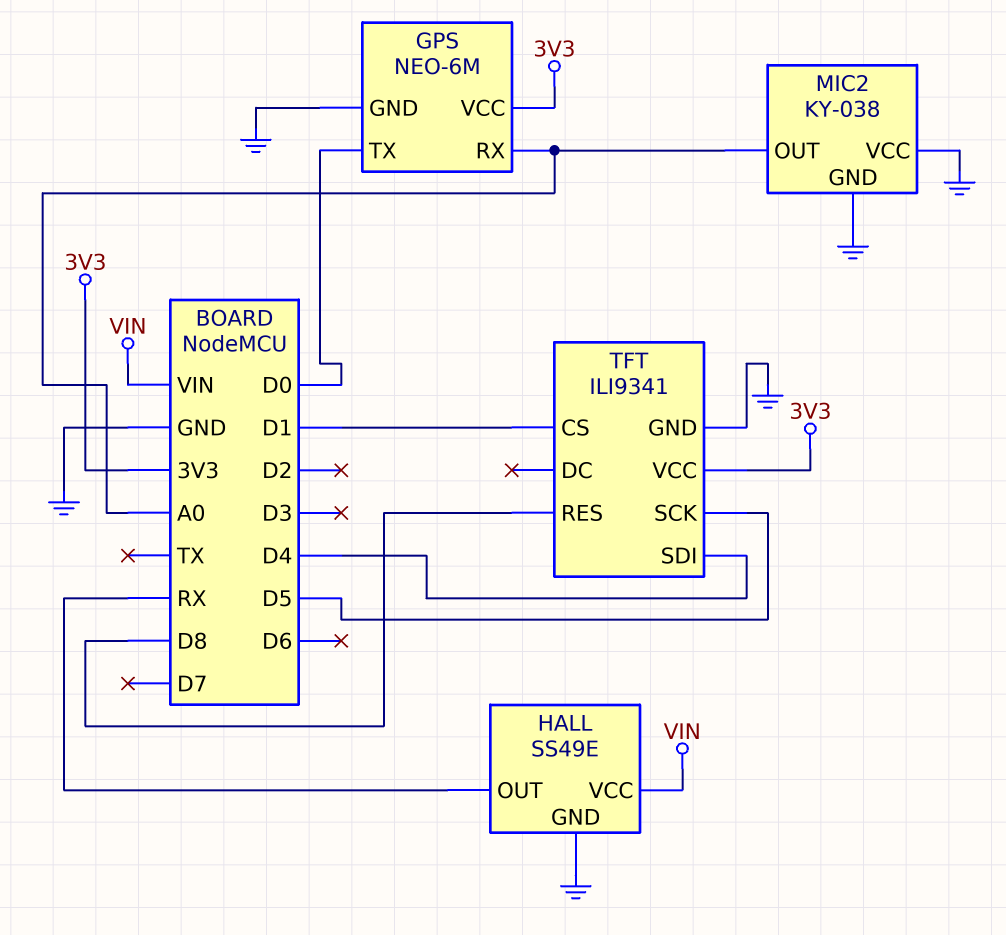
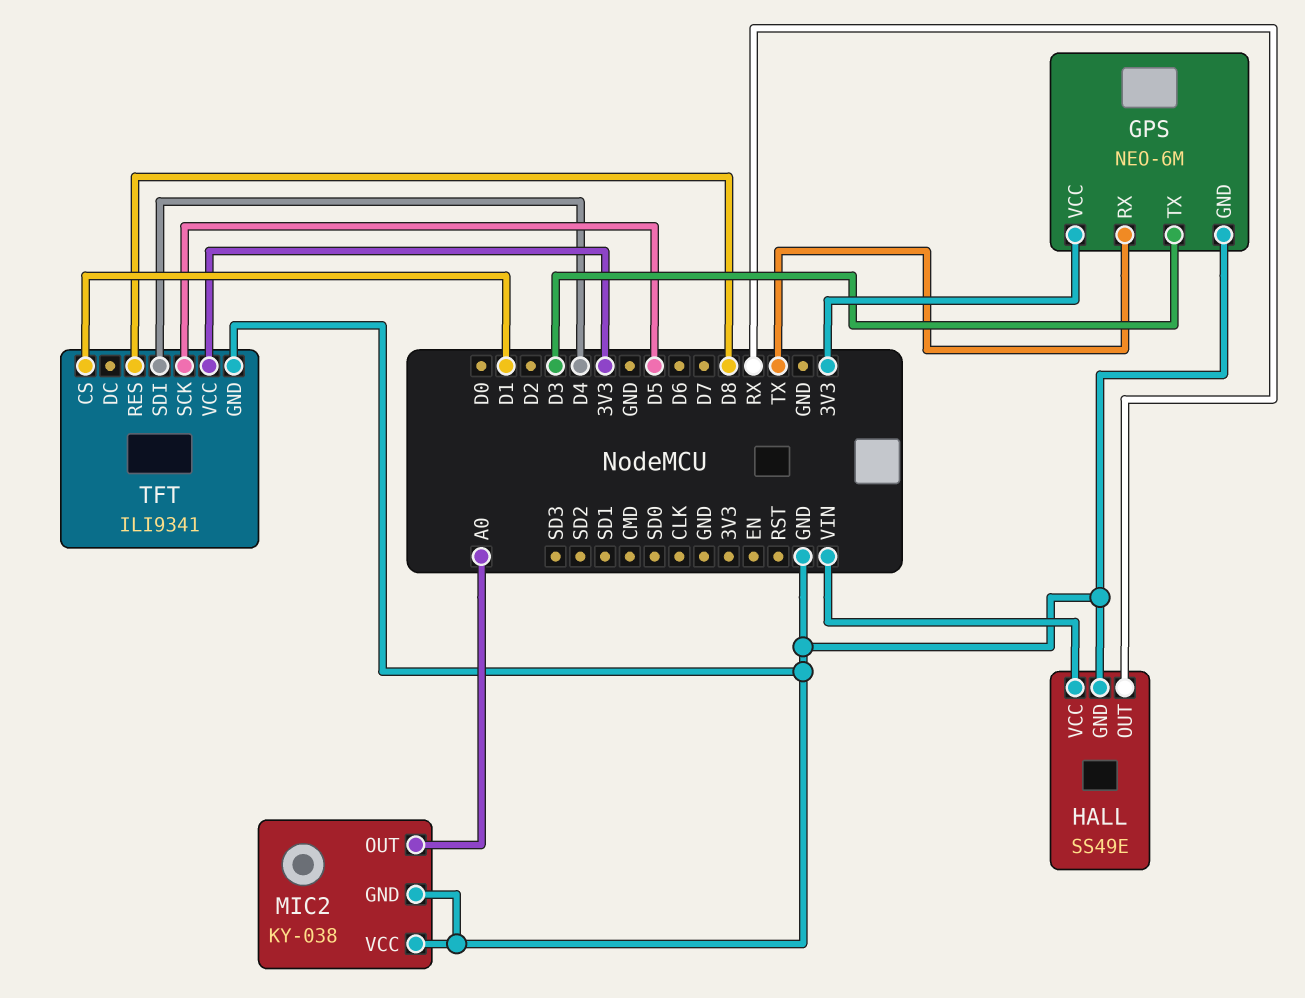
GPS pin RX: A0 -> TX
GPS pin TX: D0 -> D3

